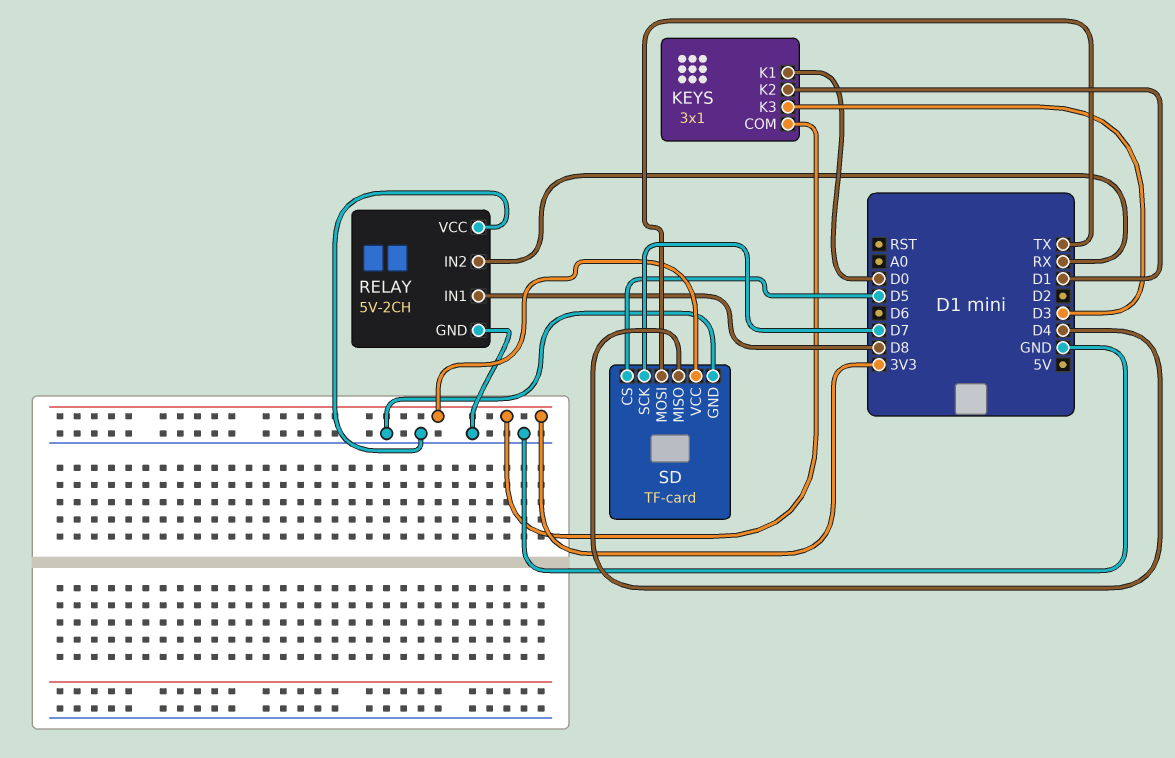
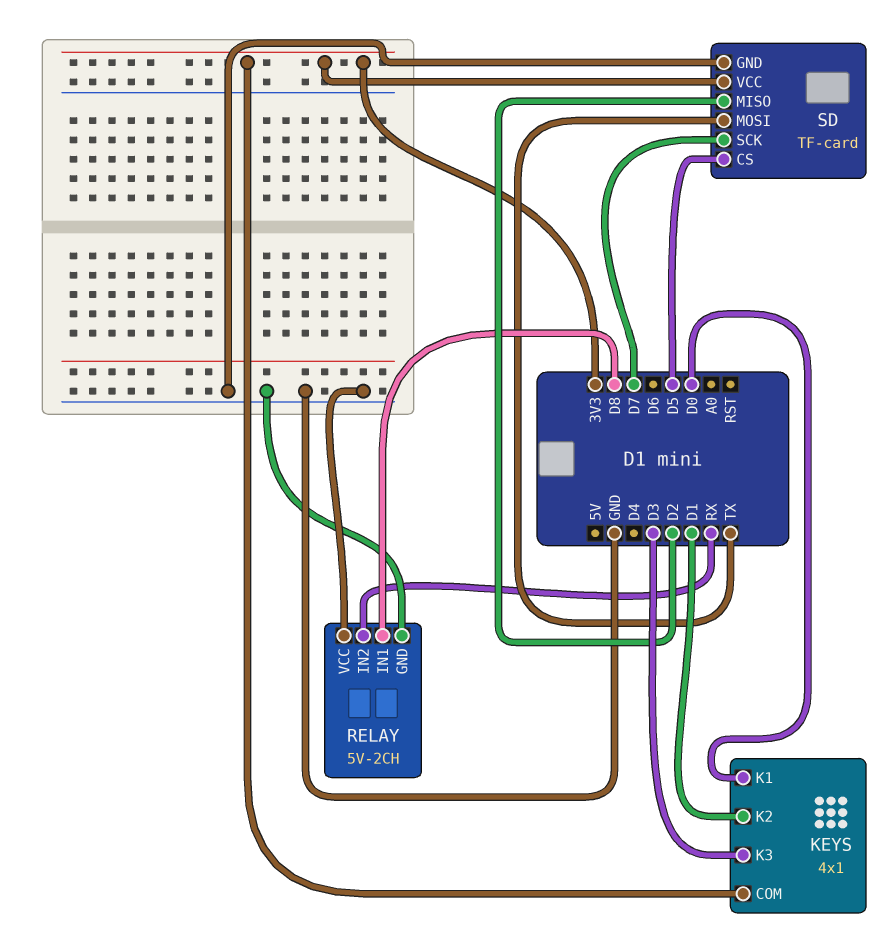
KEYS: 3x1 -> 4x1
SD pin MISO: D4 -> D2

